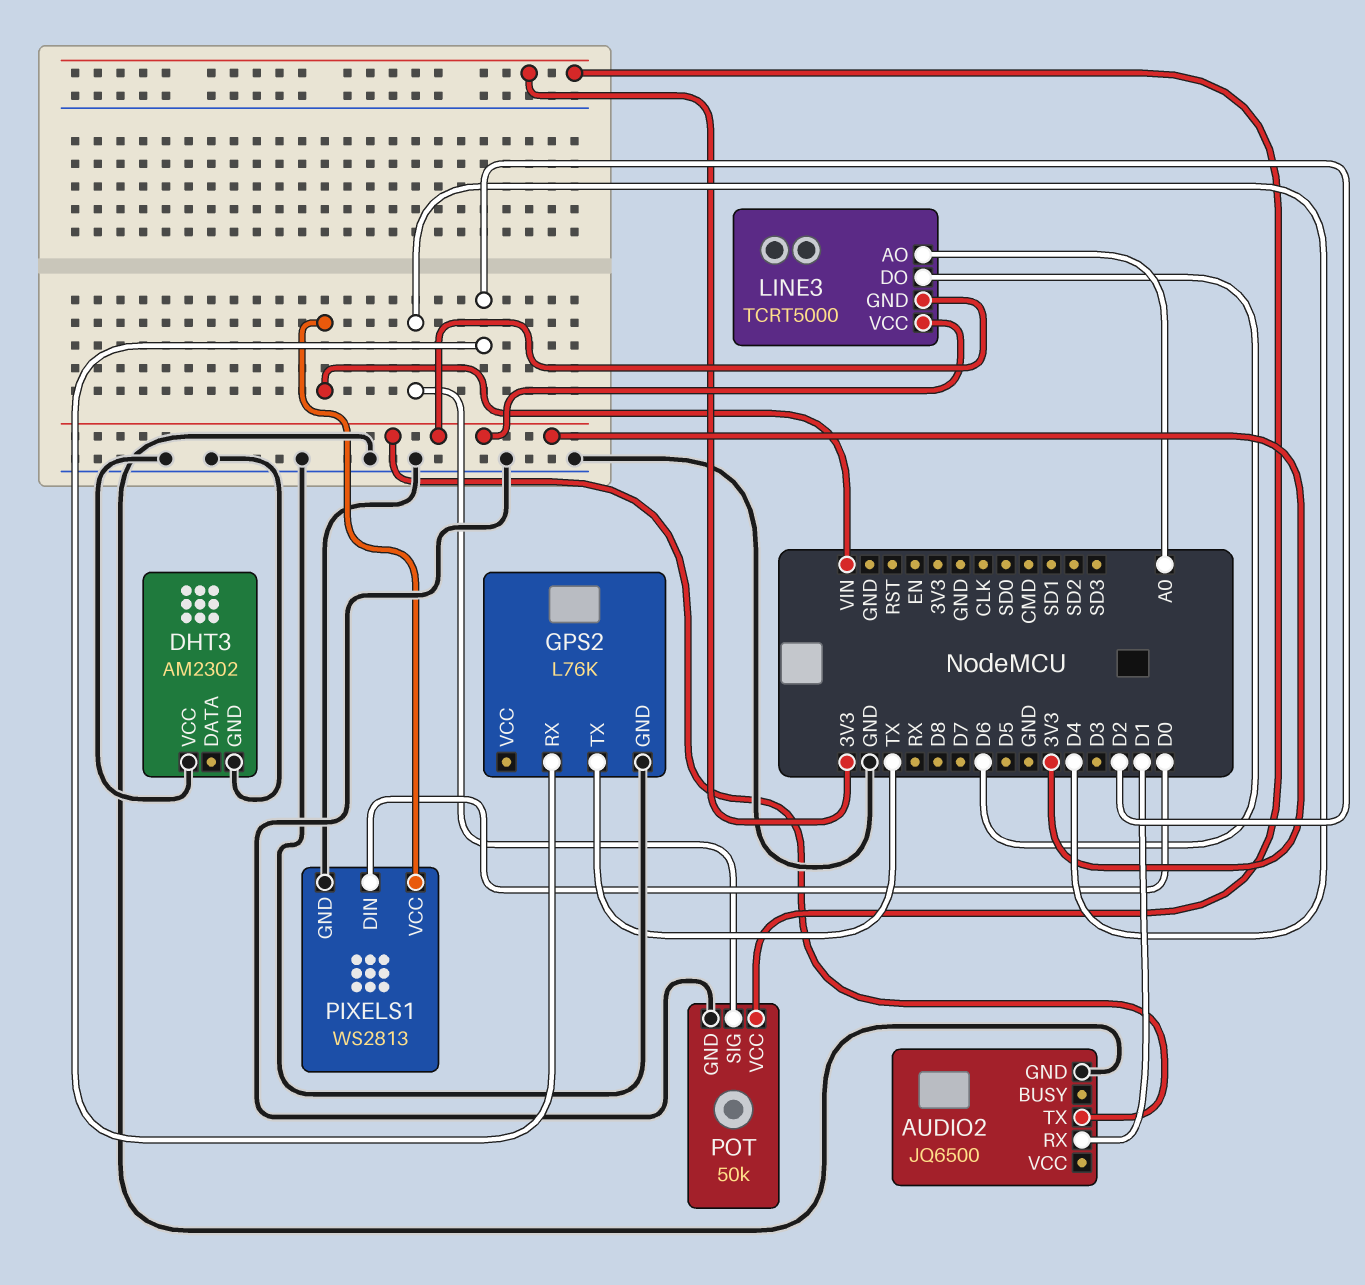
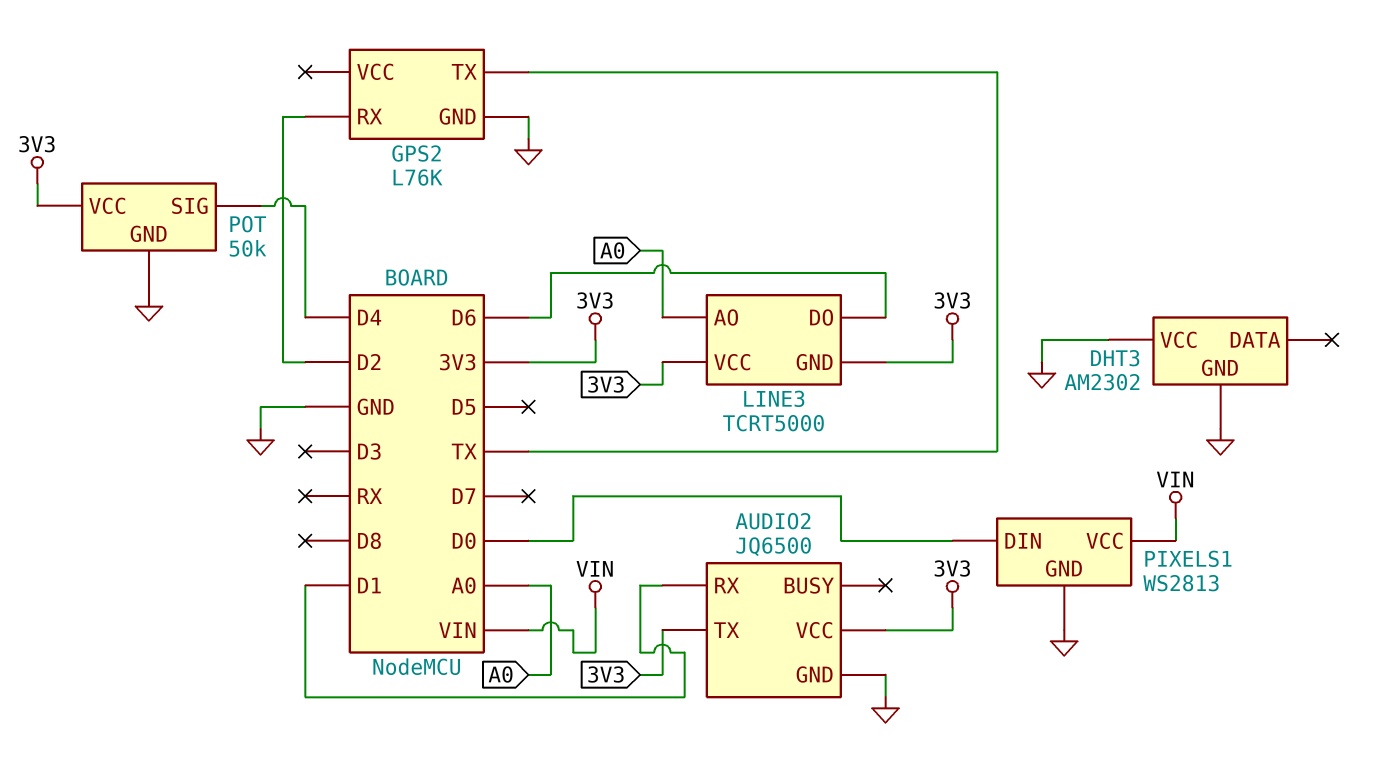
AUDIO2 pin VCC: none -> 3V3

